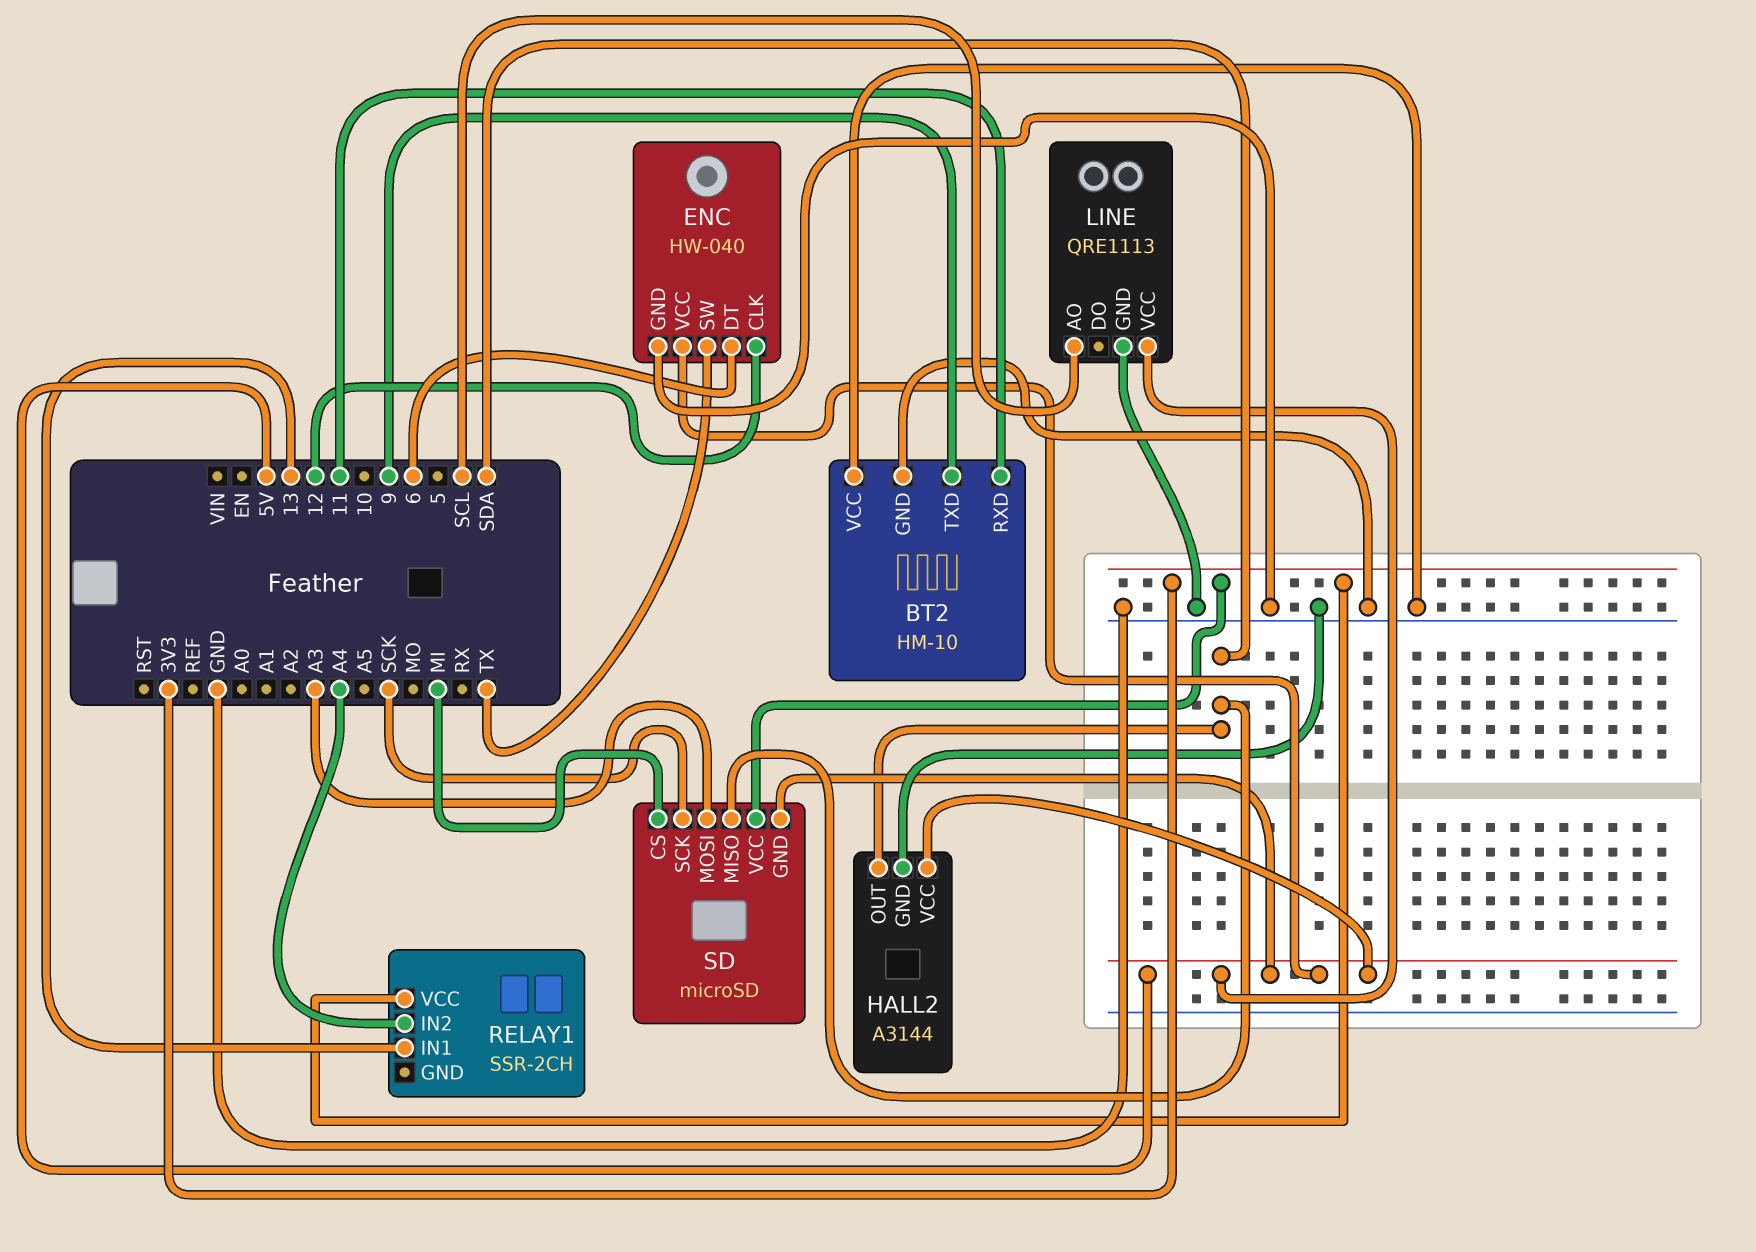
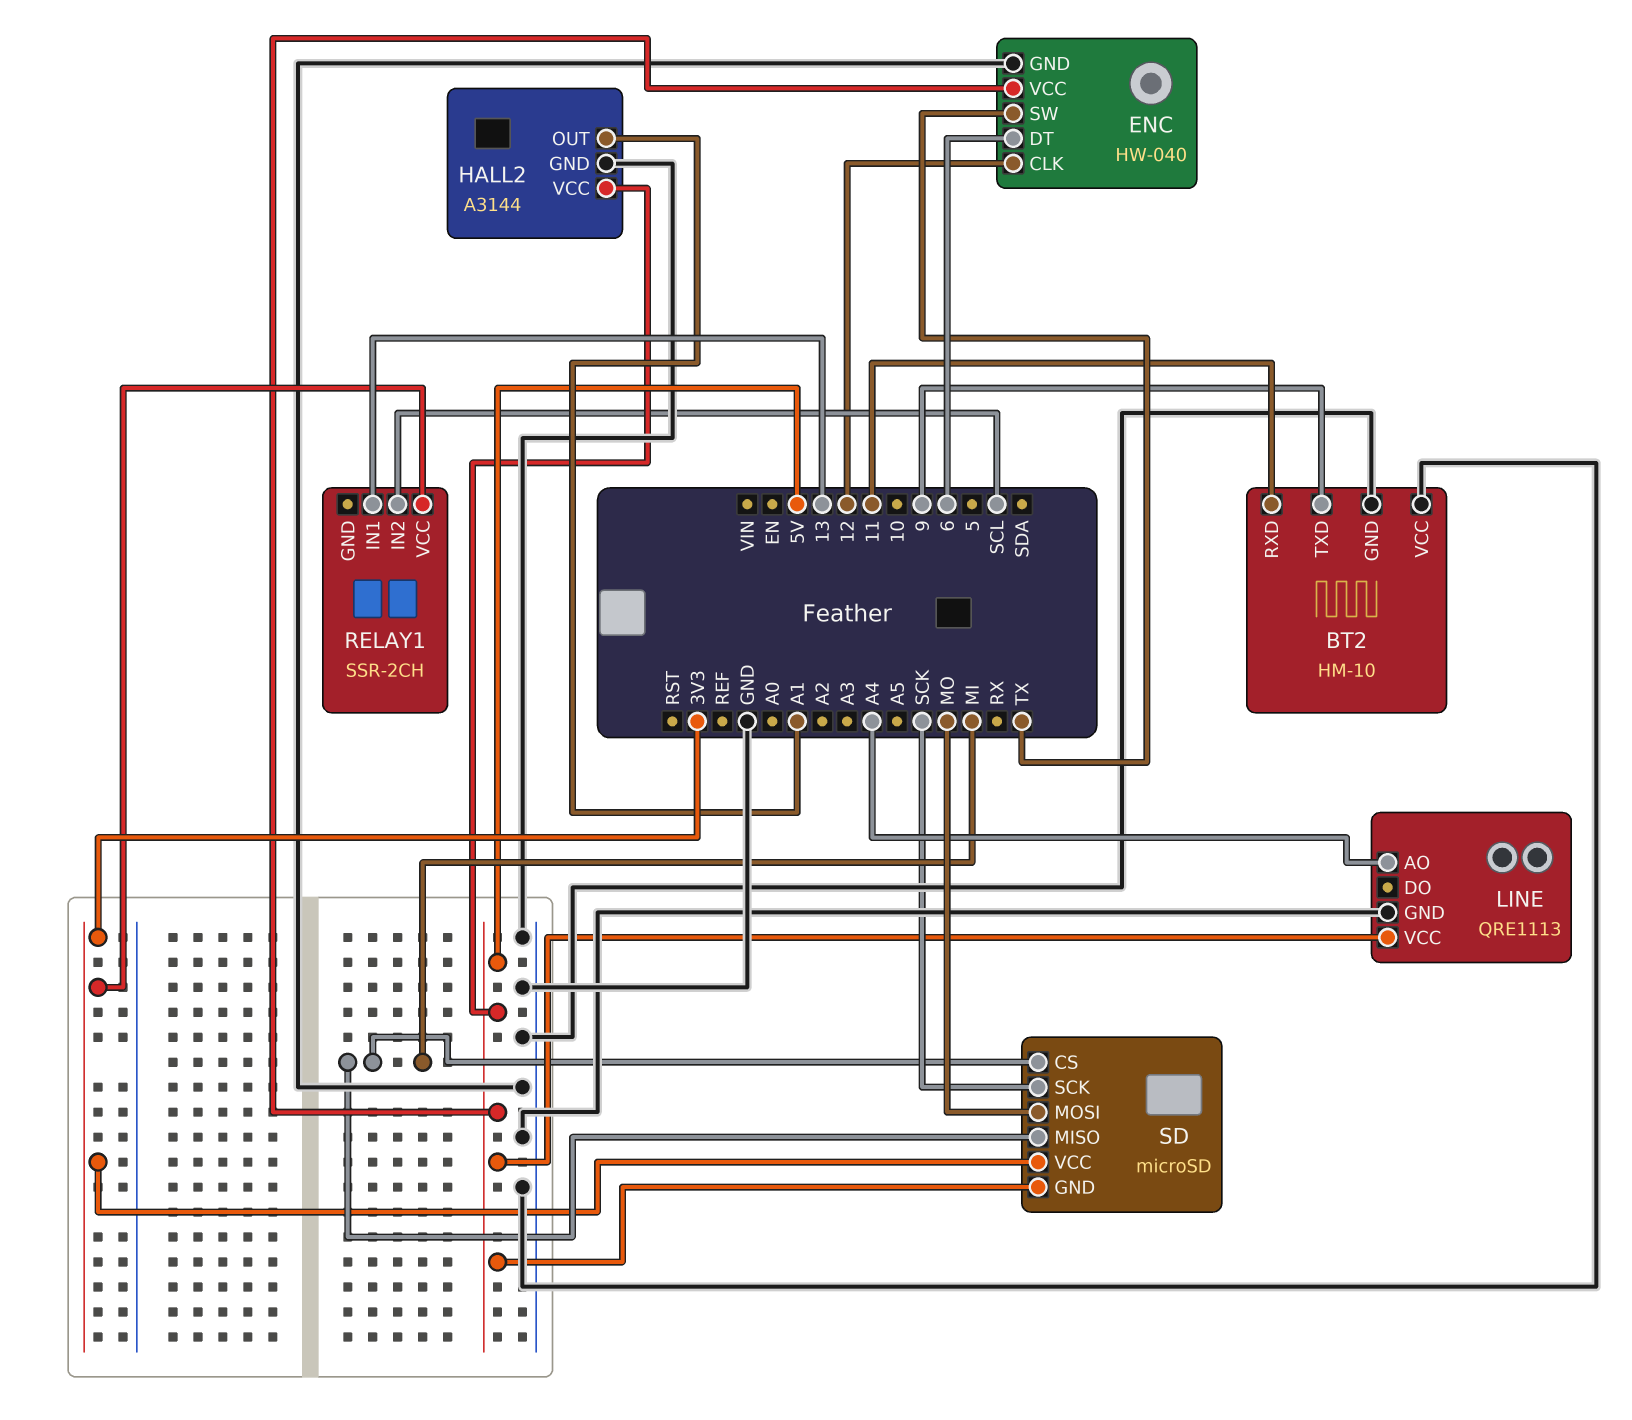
HALL2 pin OUT: SDA -> A1
LINE pin AO: SCL -> A4
RELAY1 pin IN2: A4 -> SCL
SD pin MISO: SDA -> MI
SD pin MOSI: A3 -> MO

